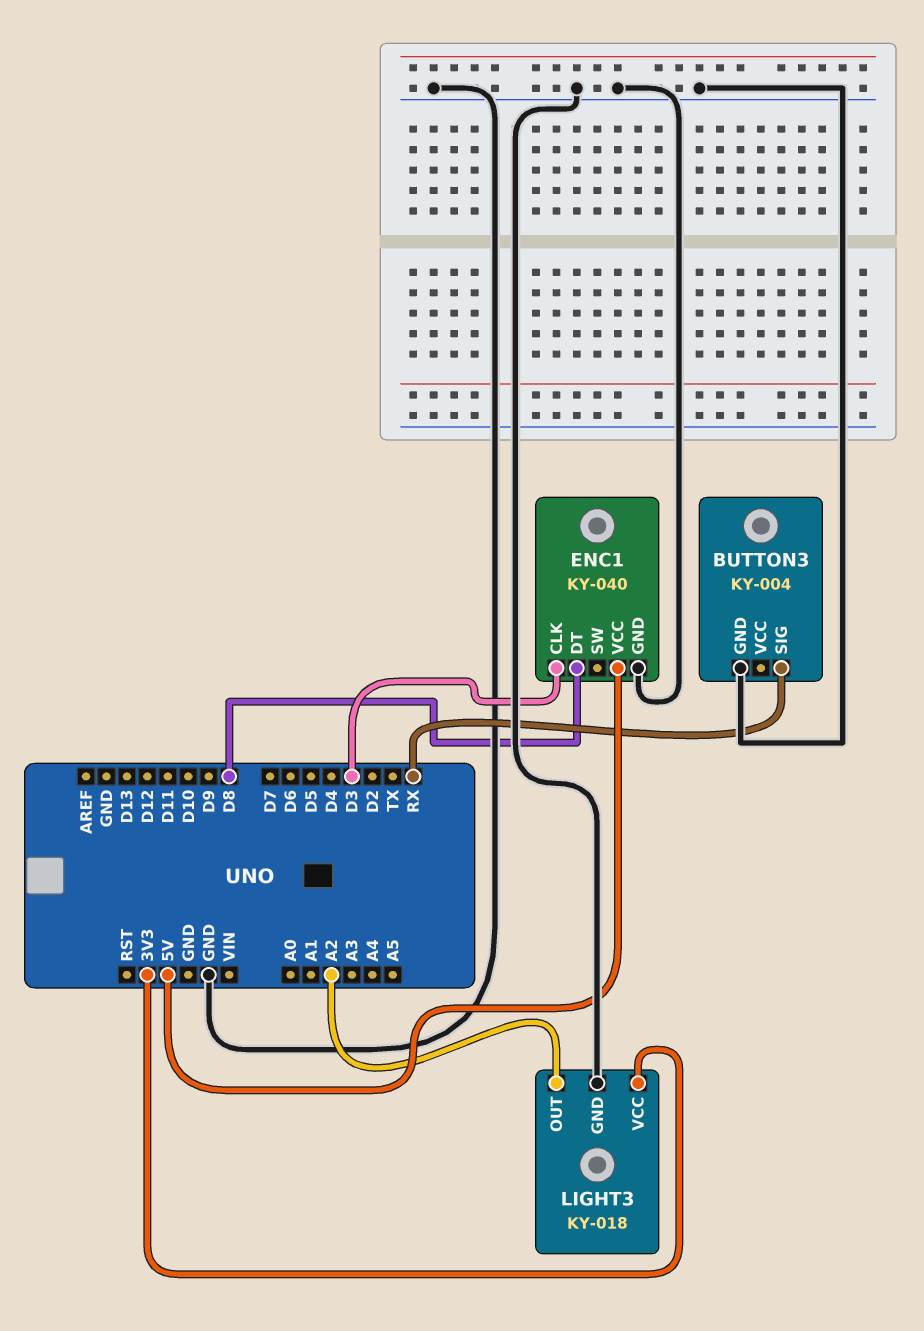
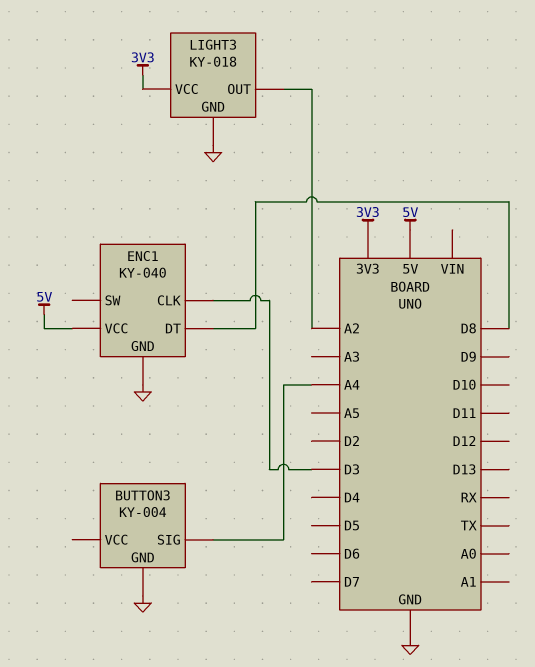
BUTTON3 pin SIG: RX -> A4

